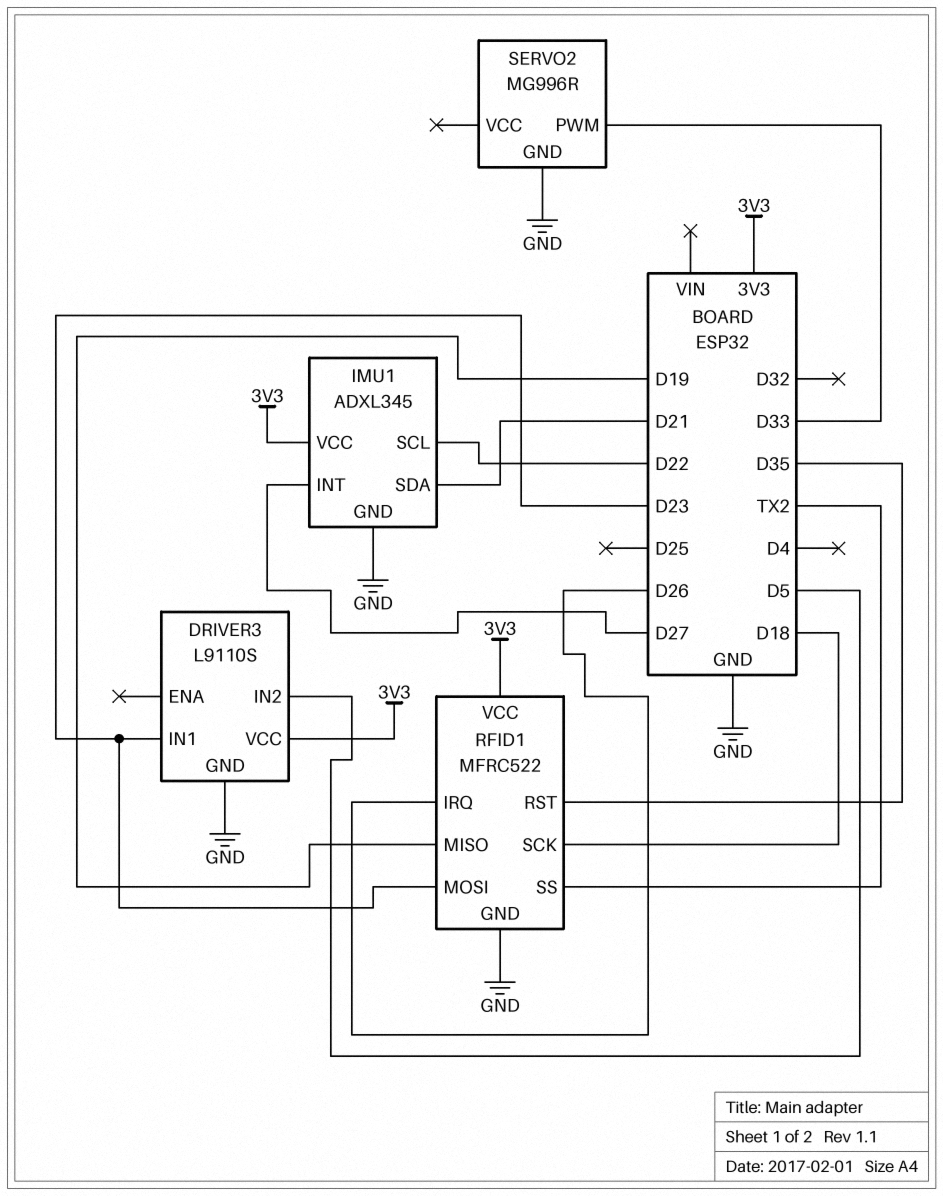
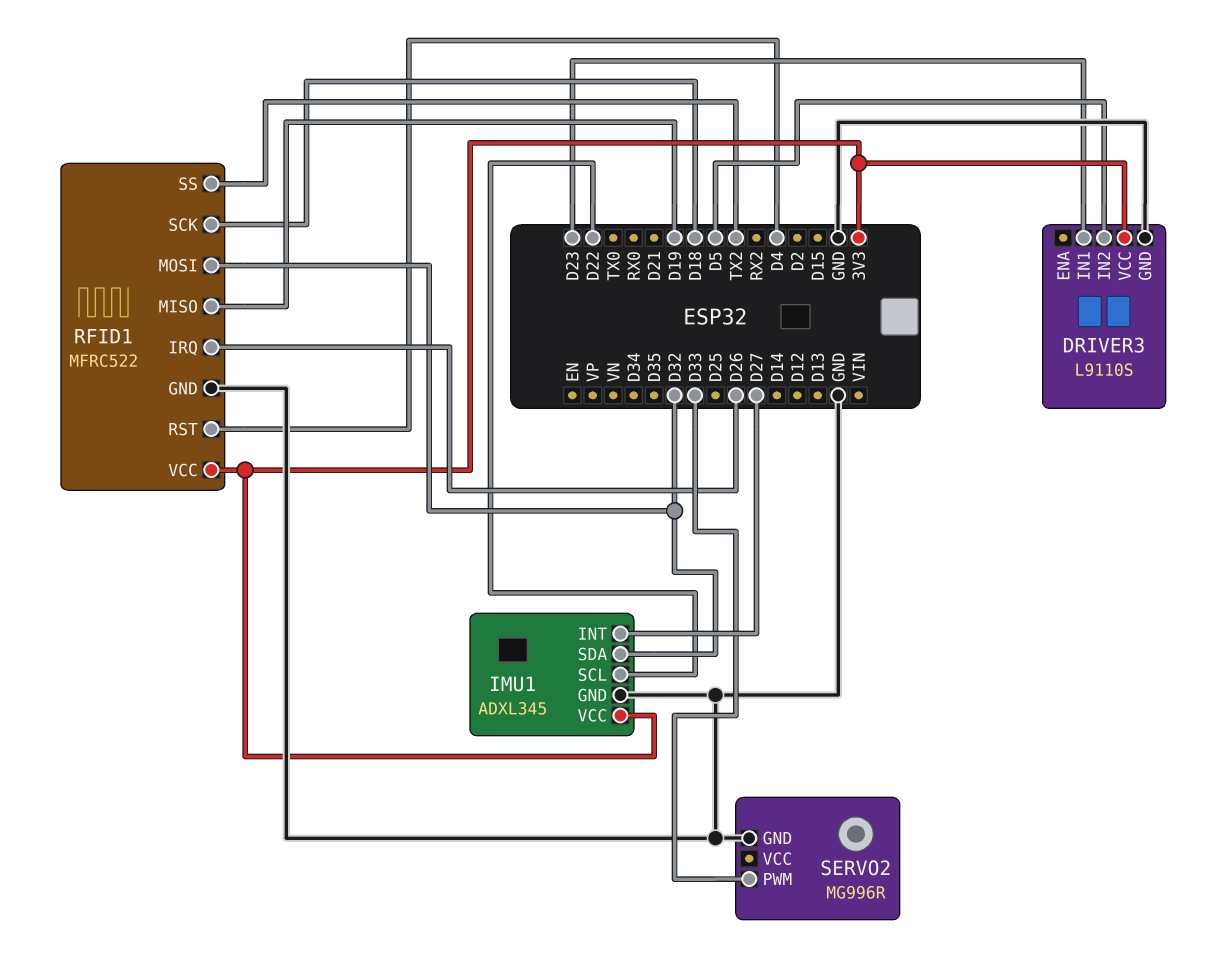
IMU1 pin SDA: D21 -> D32
RFID1 pin MOSI: D23 -> D32
RFID1 pin RST: D35 -> D4

